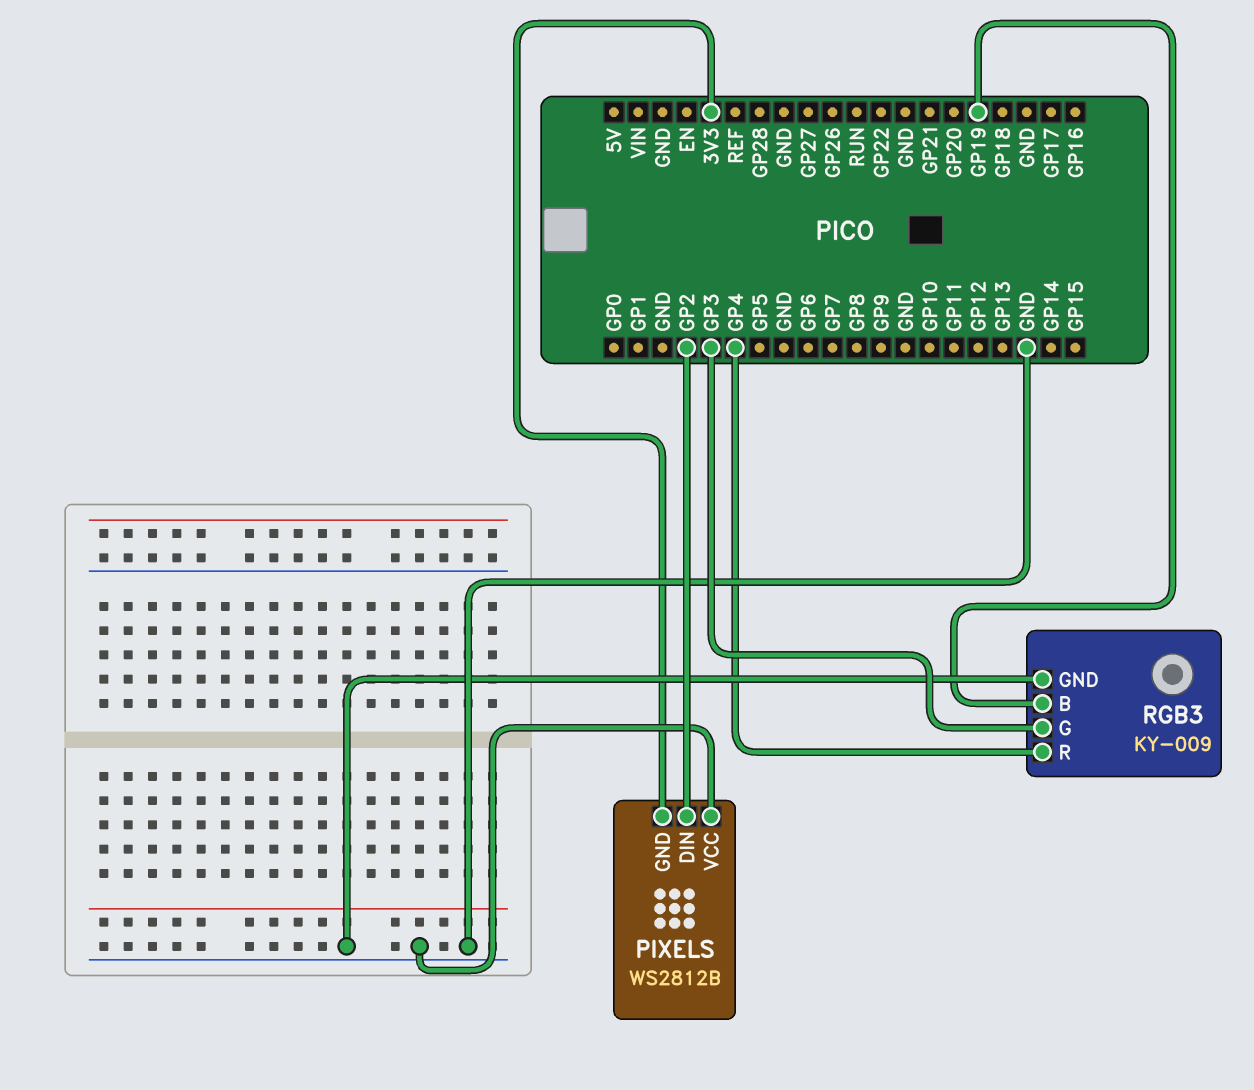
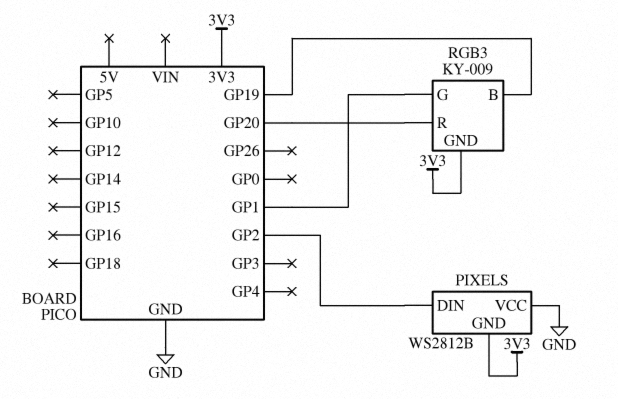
RGB3 pin G: GP3 -> GP1
RGB3 pin GND: GND -> 3V3
RGB3 pin R: GP4 -> GP20

